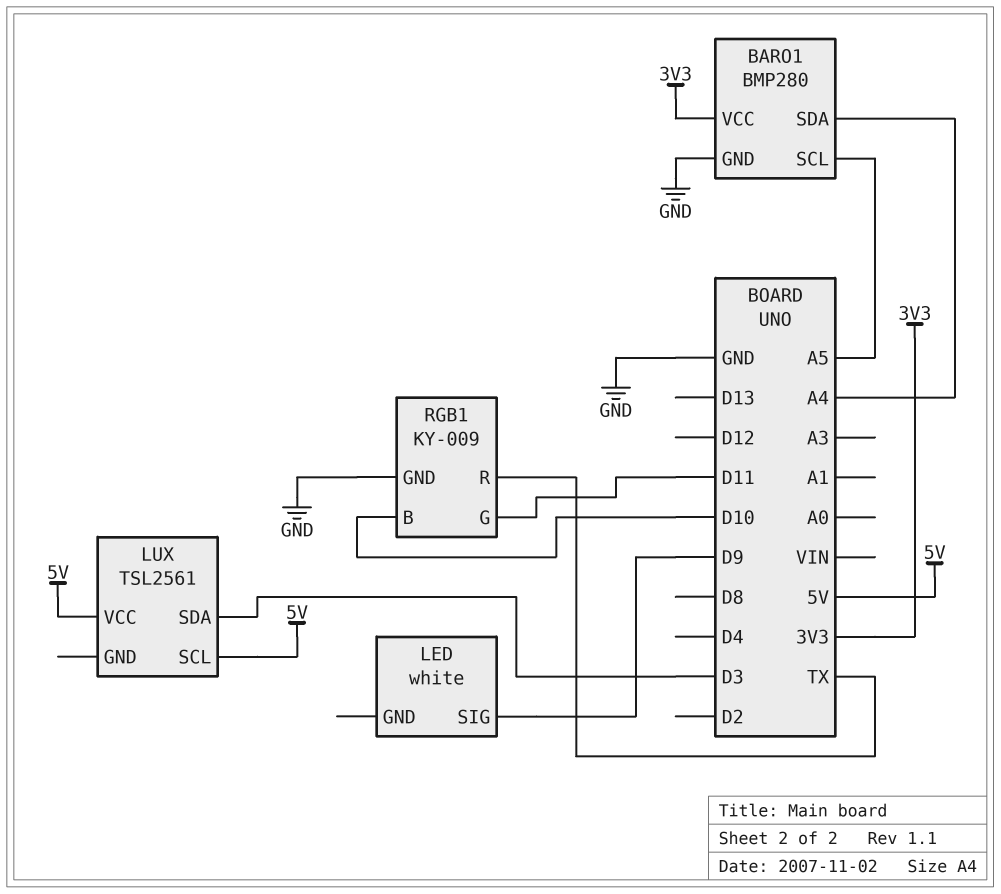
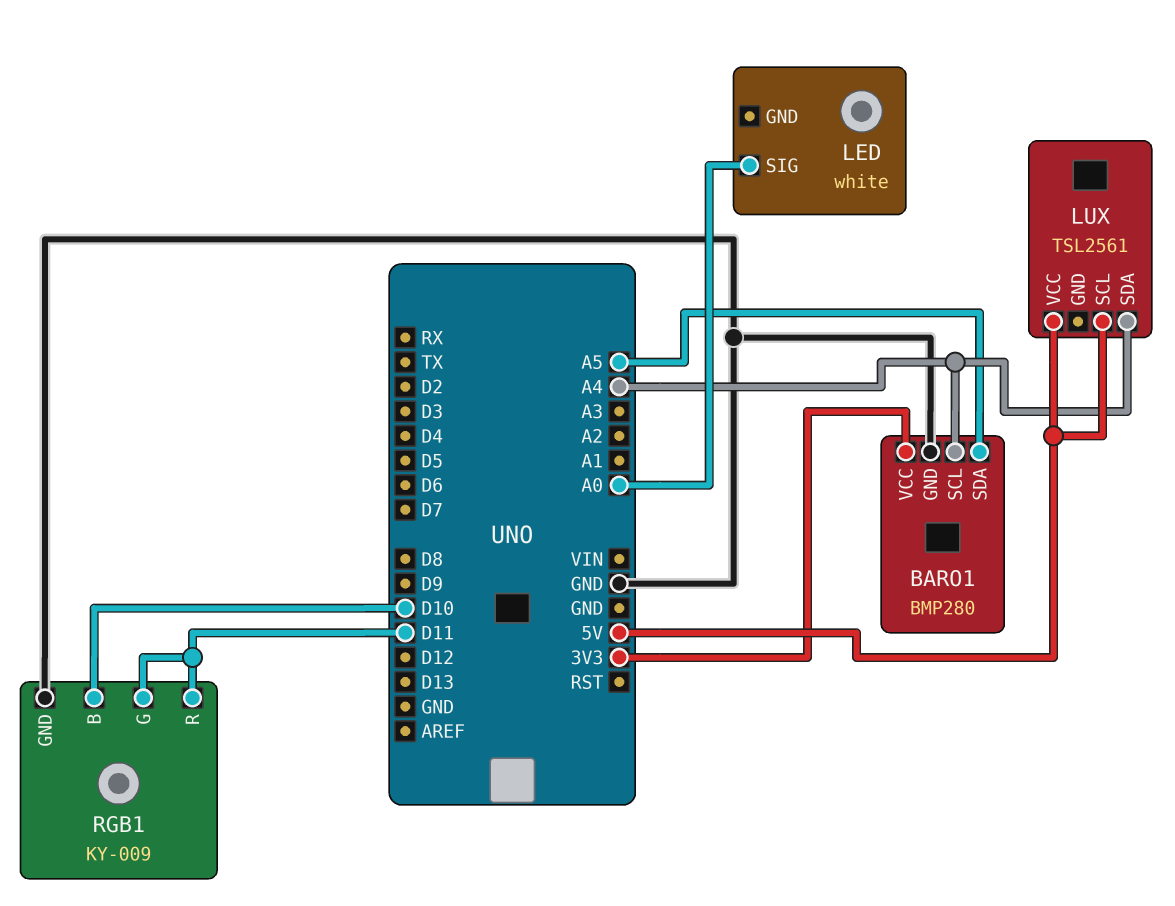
BARO1 pin SCL: A5 -> A4
BARO1 pin SDA: A4 -> A5
LED pin SIG: D9 -> A0
LUX pin SDA: D3 -> A4
RGB1 pin R: TX -> D11

